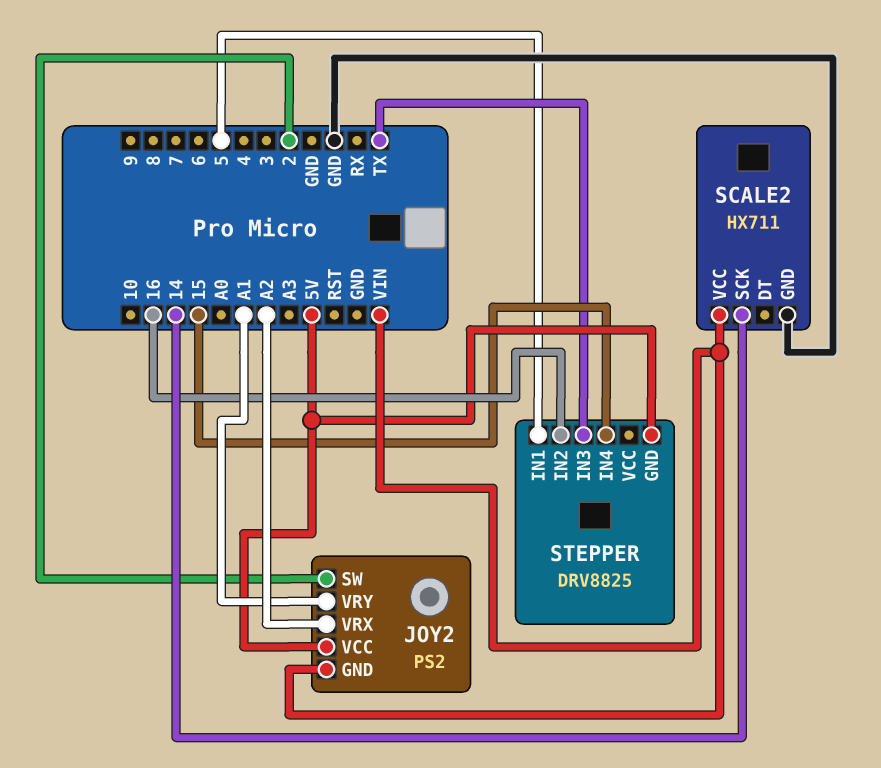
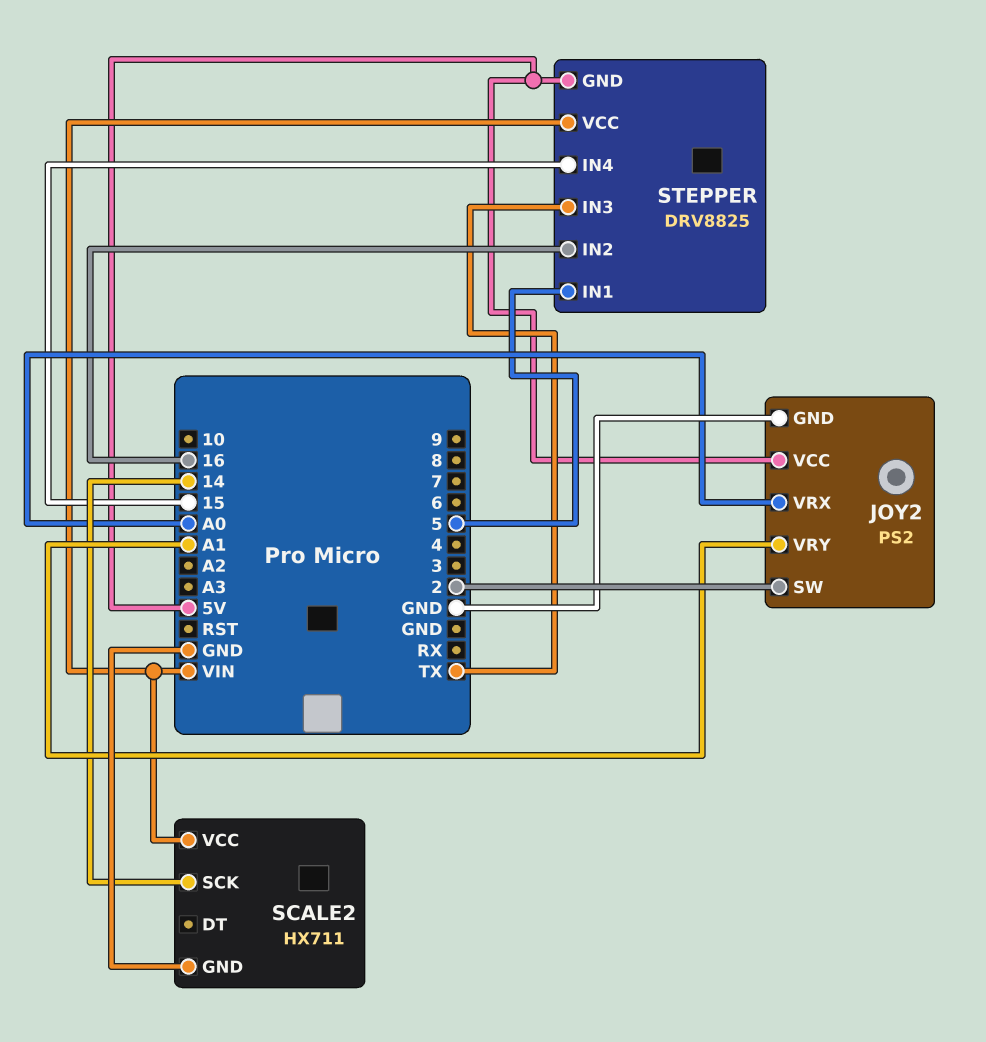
JOY2 pin GND: VIN -> GND
JOY2 pin VRX: A2 -> A0
STEPPER pin VCC: none -> VIN

